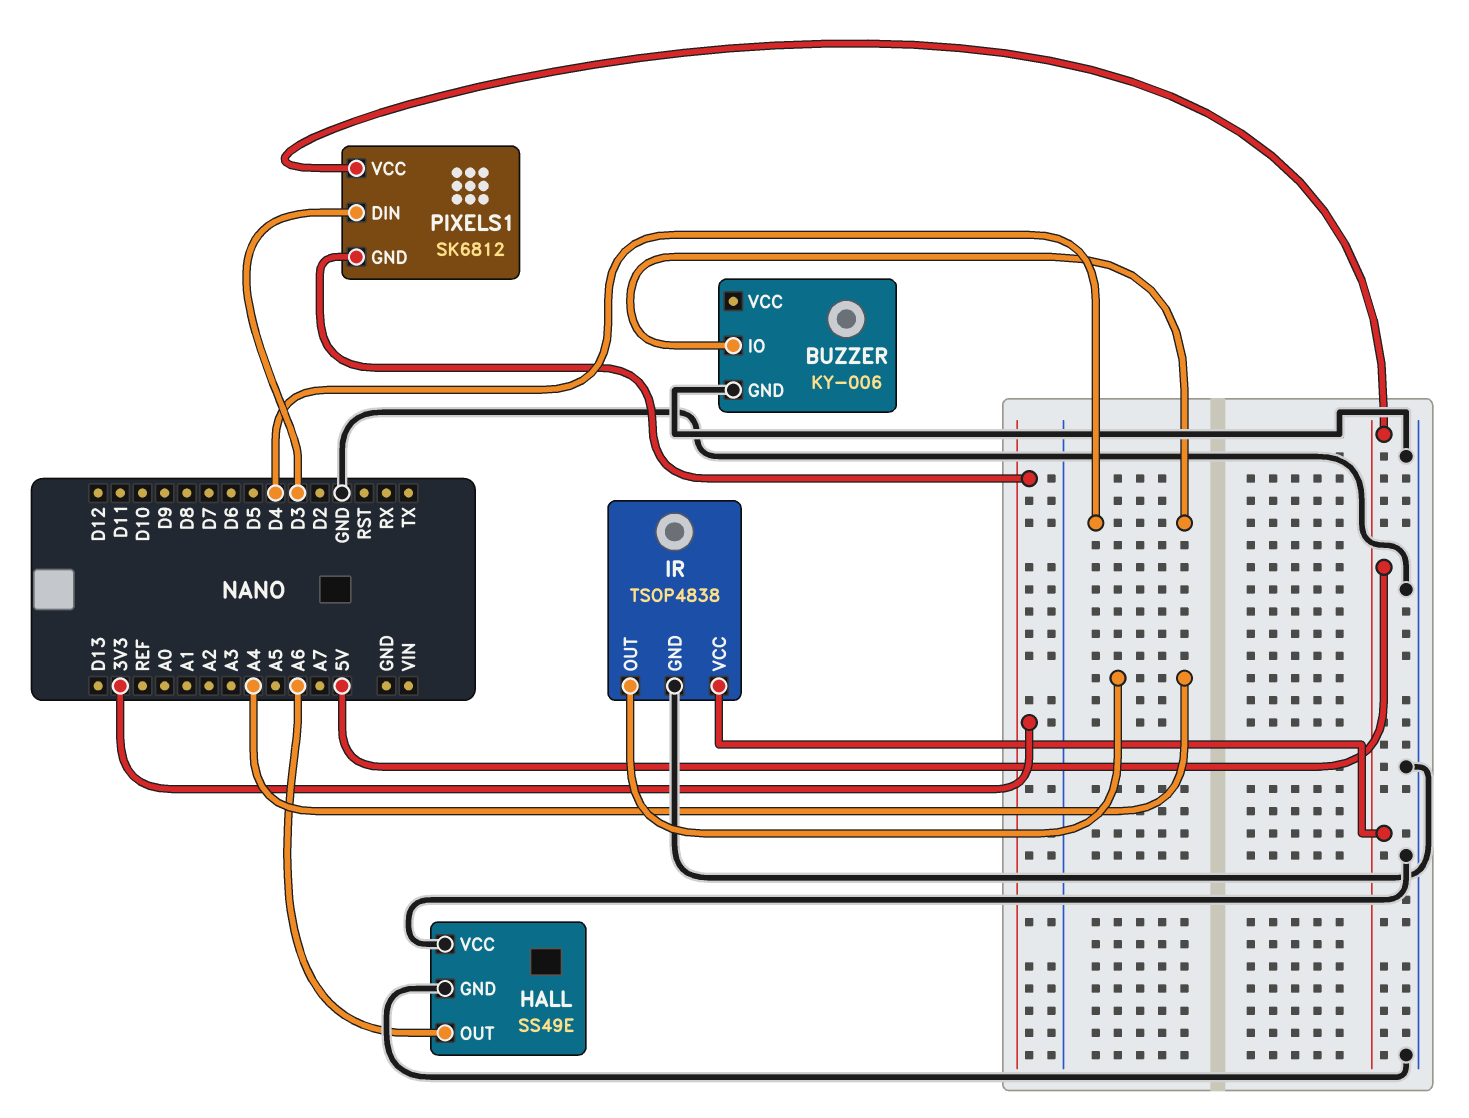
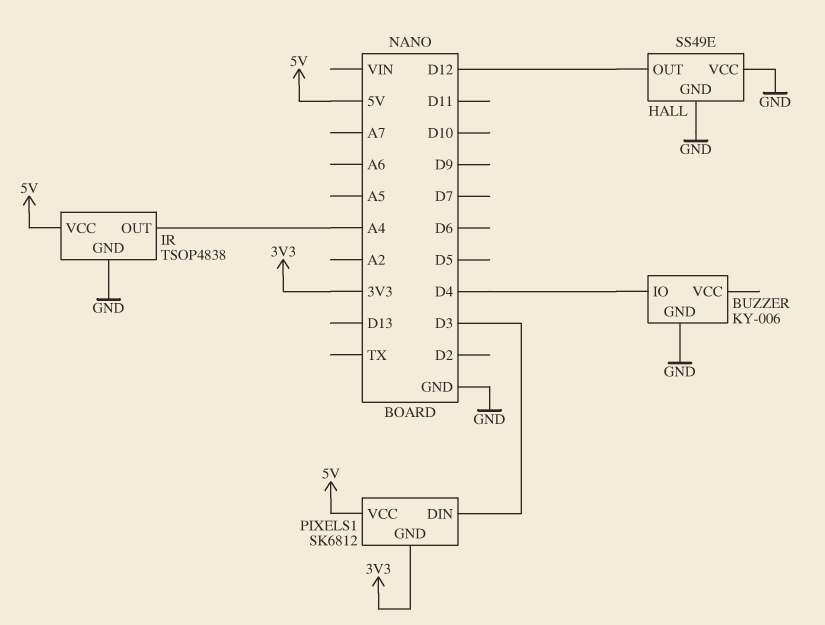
HALL pin OUT: A6 -> D12

